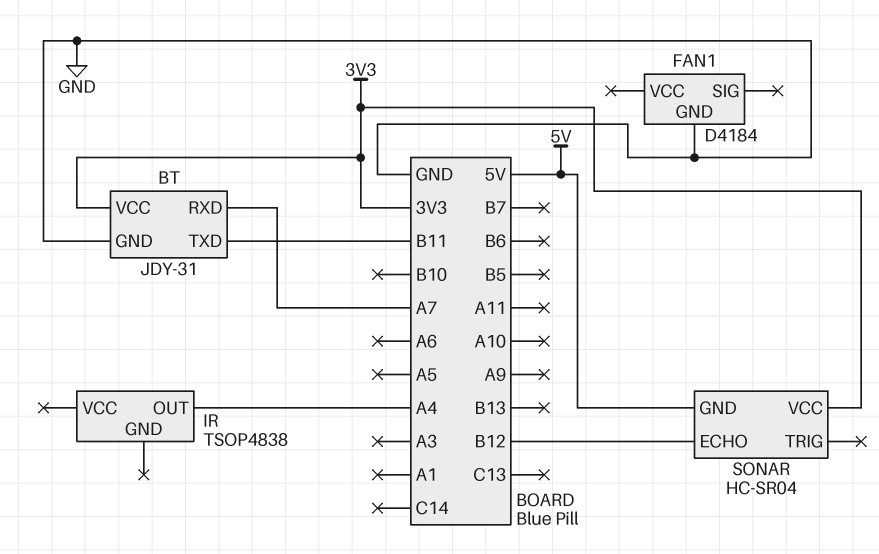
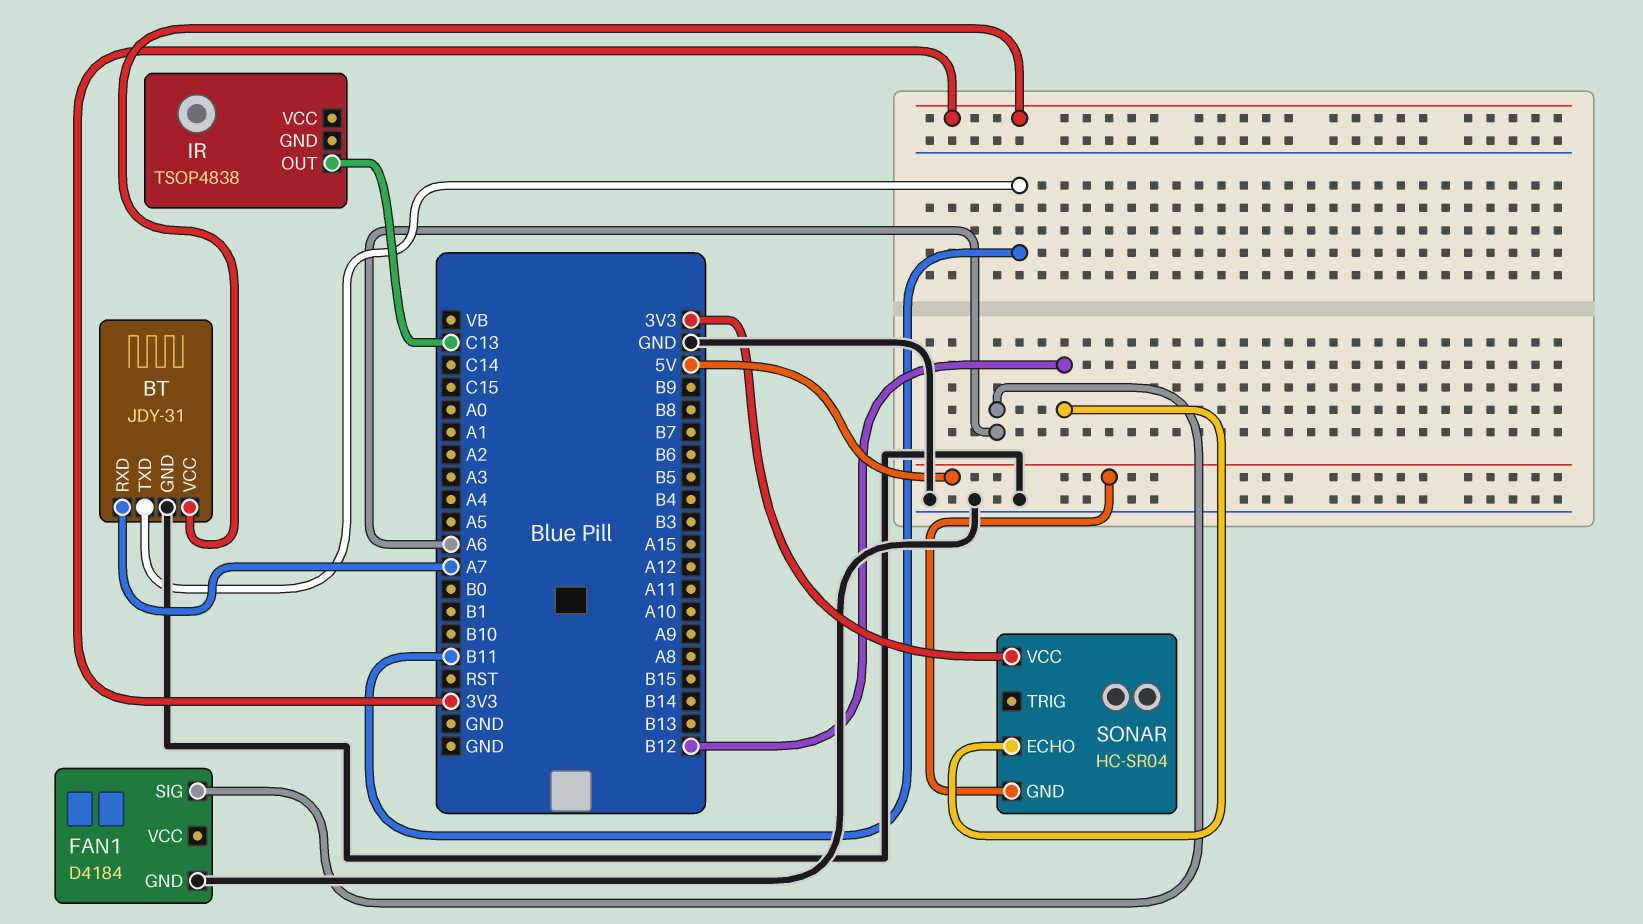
FAN1 pin SIG: none -> A6
IR pin OUT: A4 -> C13

